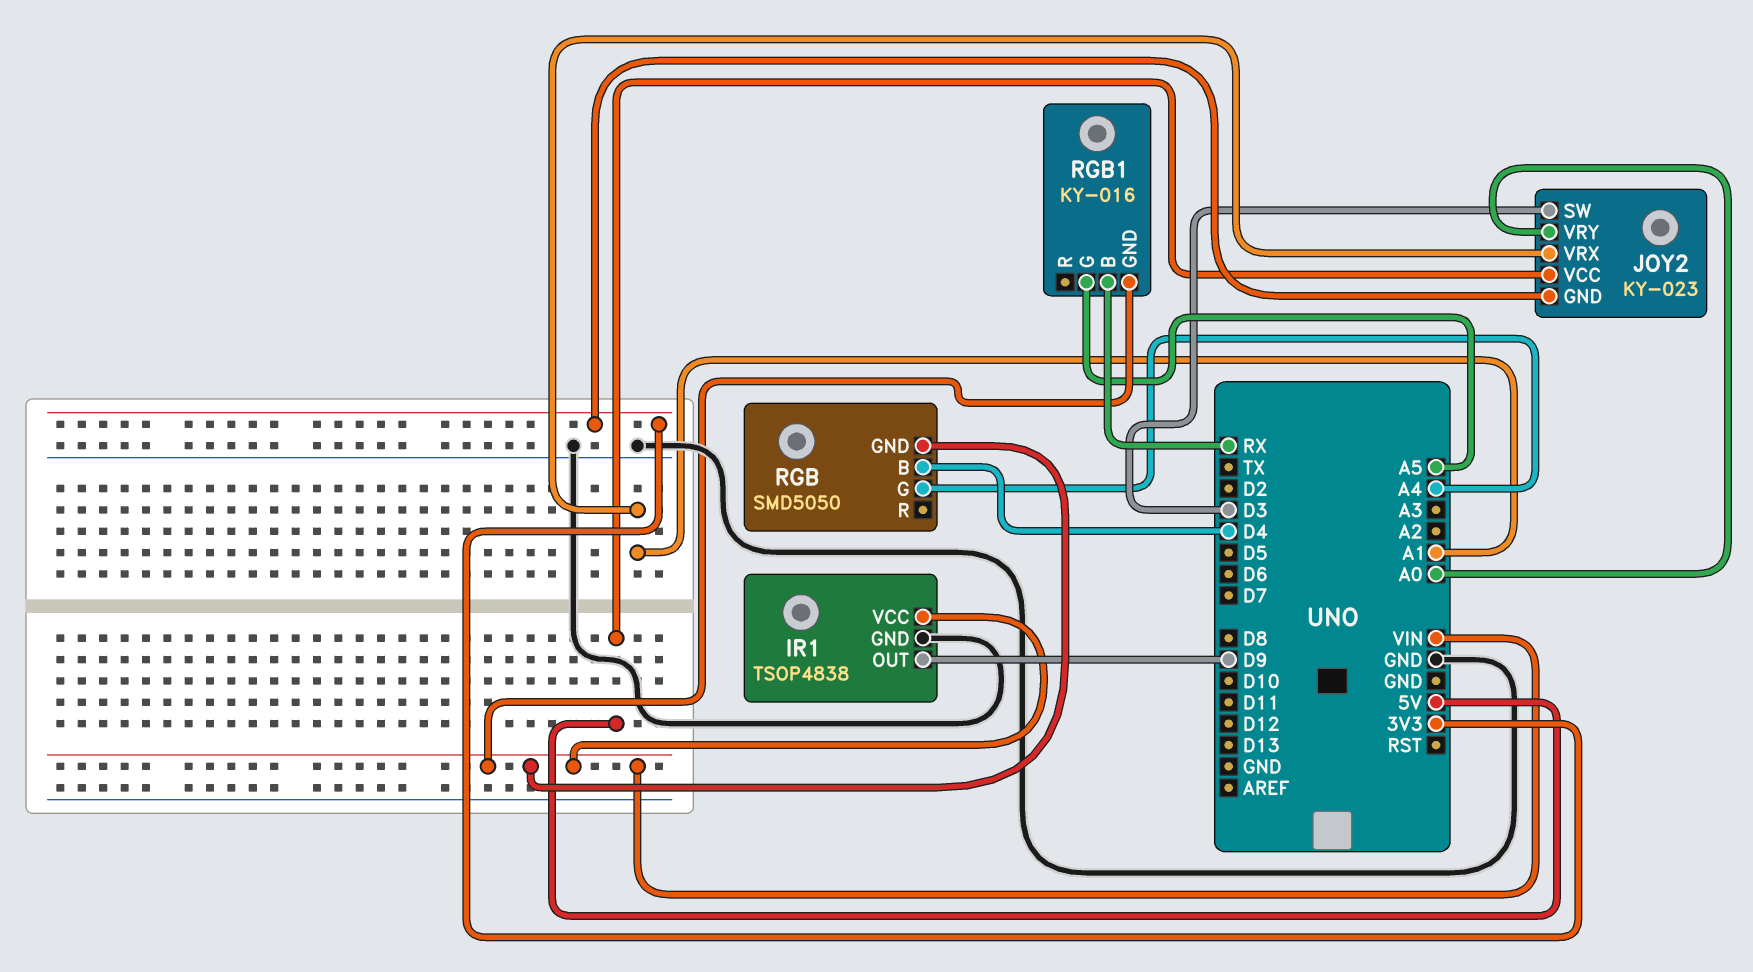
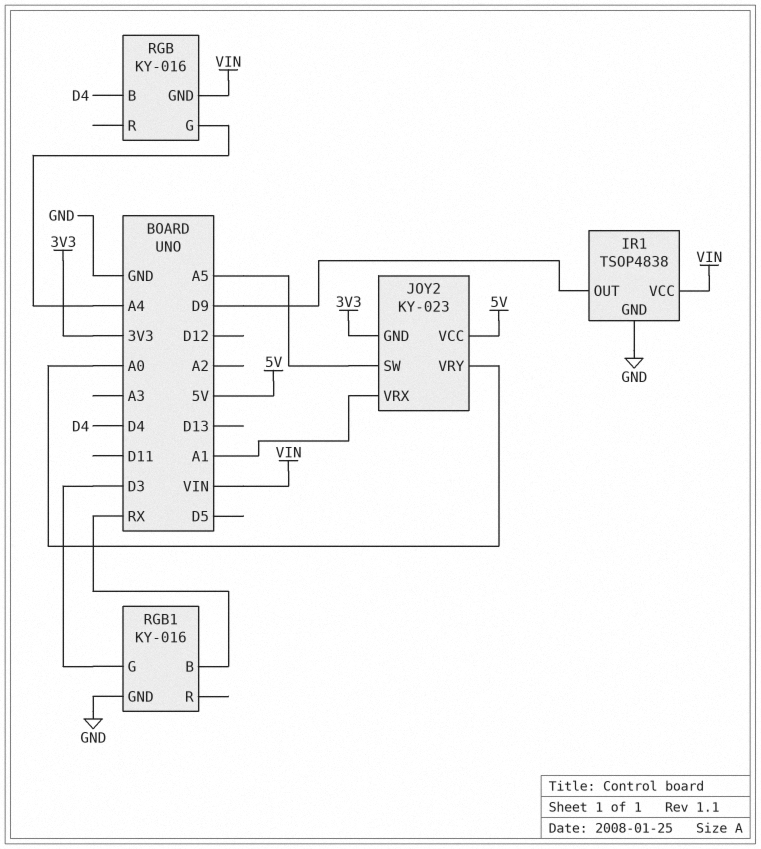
JOY2 pin SW: D3 -> A5
RGB: SMD5050 -> KY-016
RGB1 pin G: A5 -> D3
RGB1 pin GND: VIN -> GND

